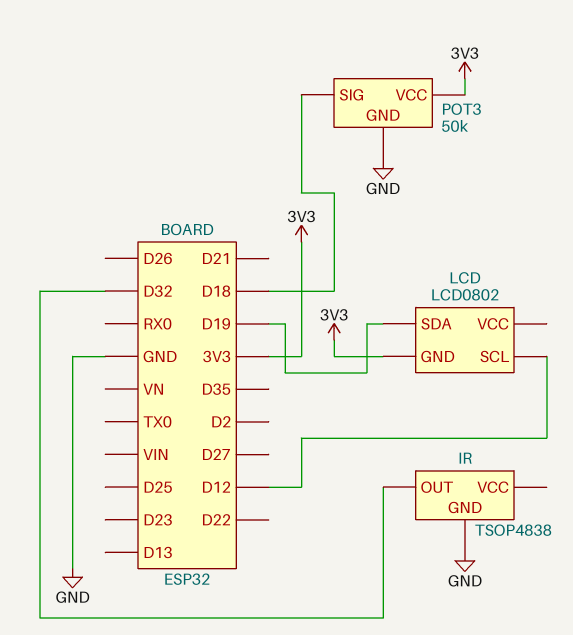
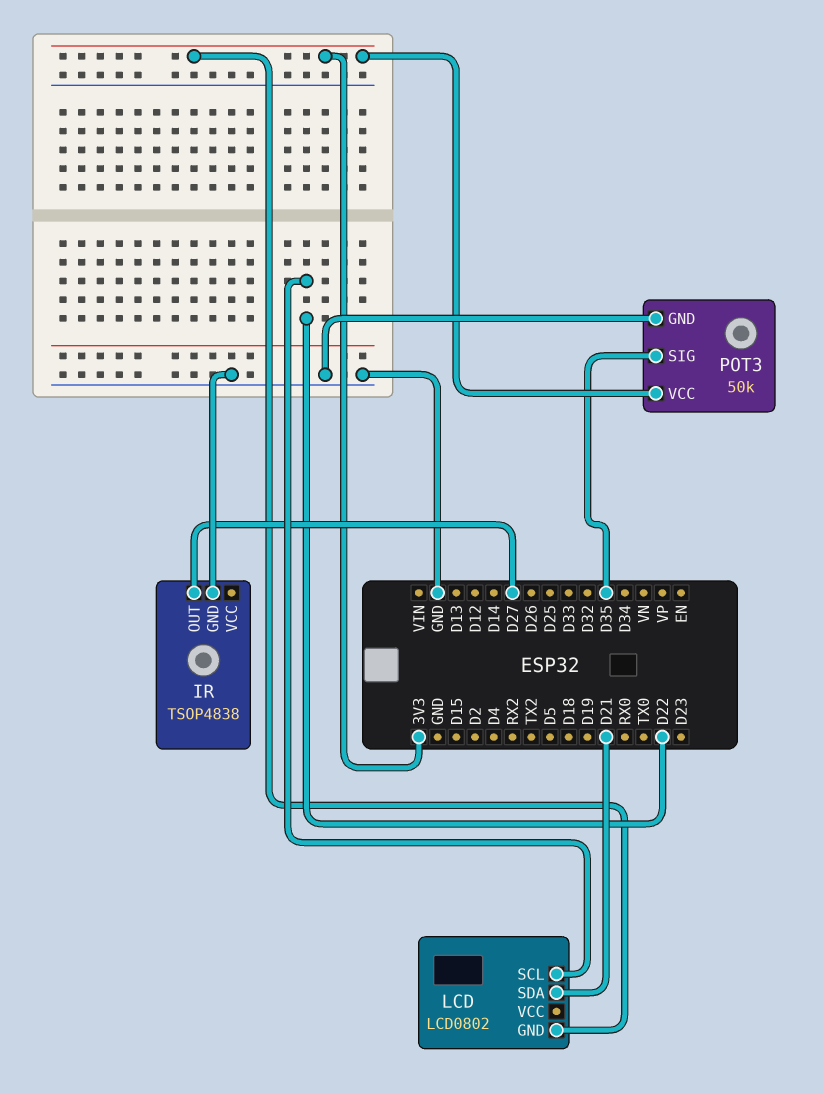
IR pin OUT: D32 -> D27
LCD pin SCL: D12 -> D22
LCD pin SDA: D19 -> D21
POT3 pin SIG: D18 -> D35

